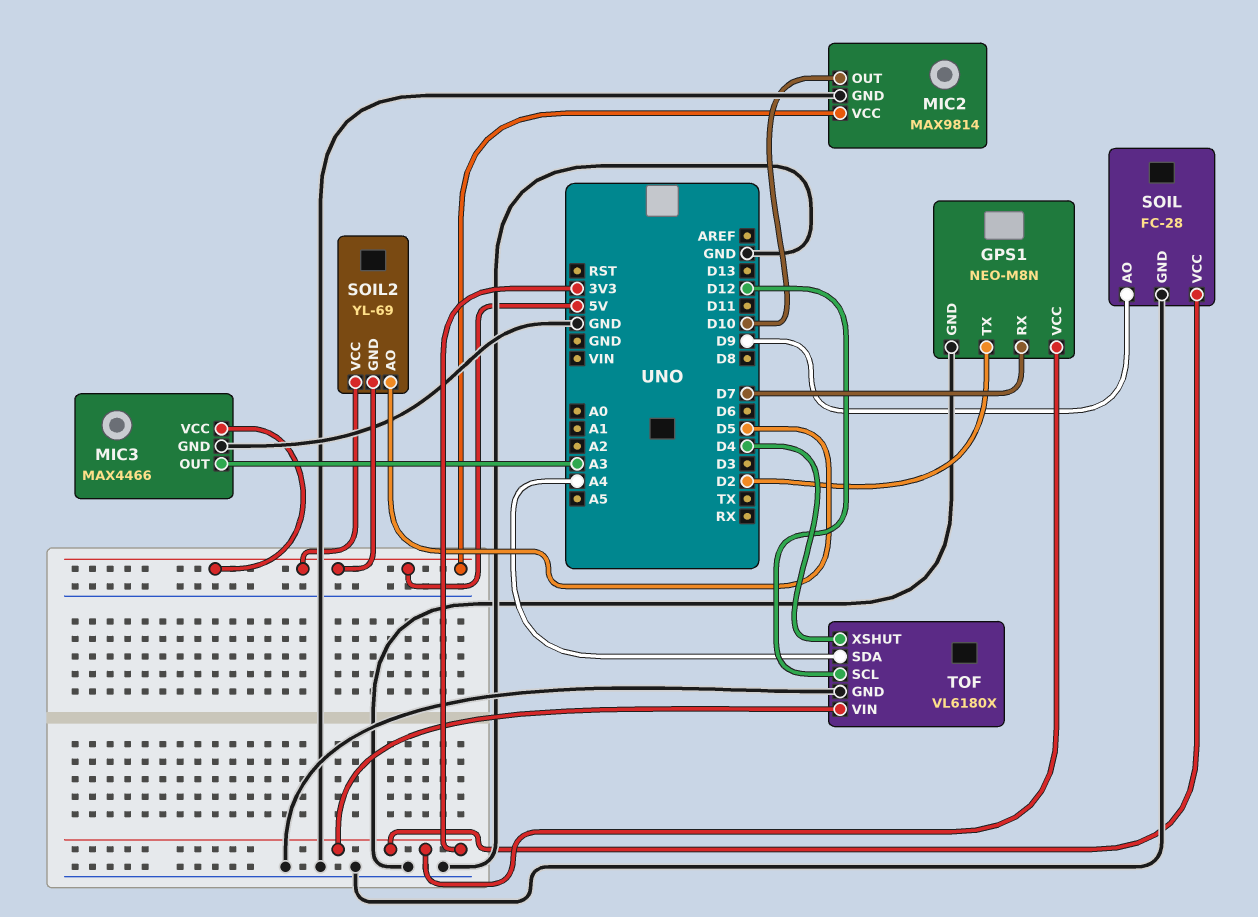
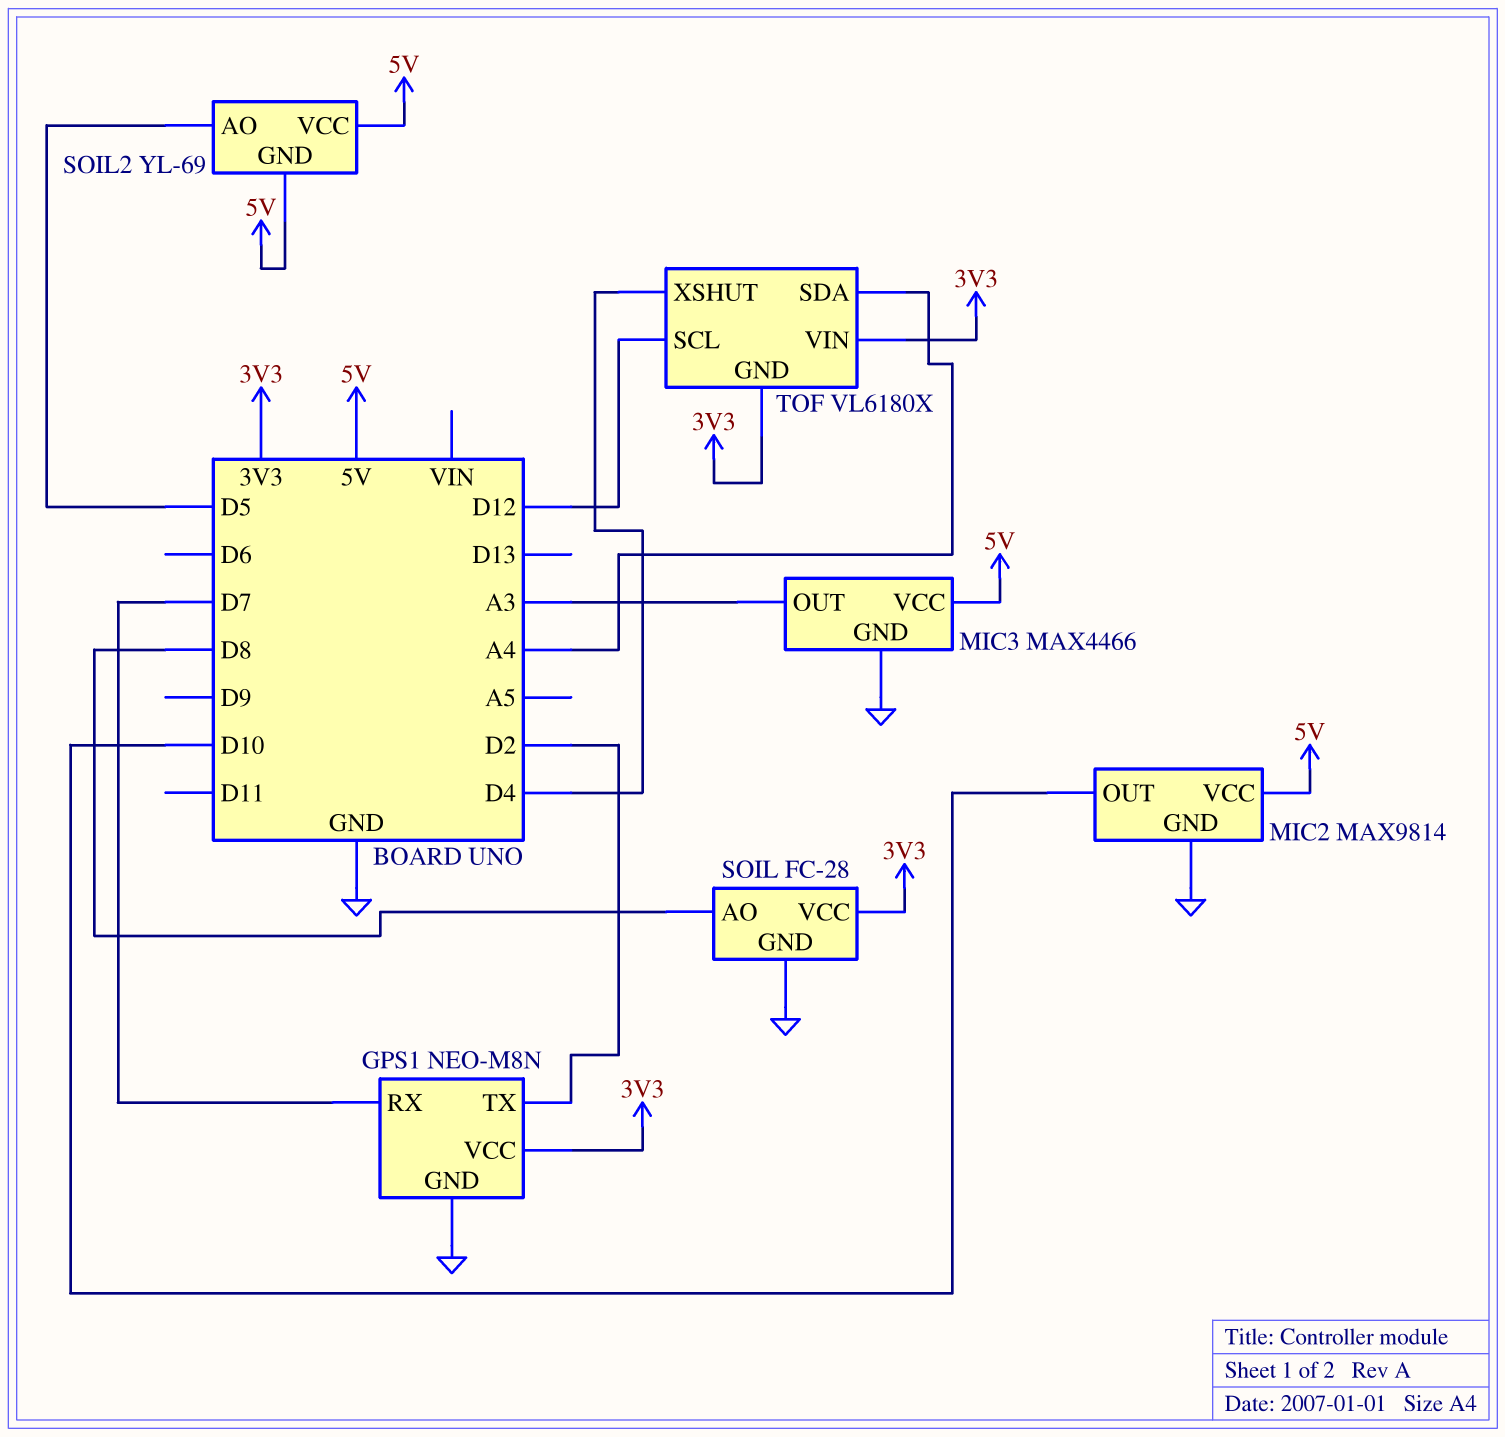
SOIL pin AO: D9 -> D8
TOF pin GND: GND -> 3V3

